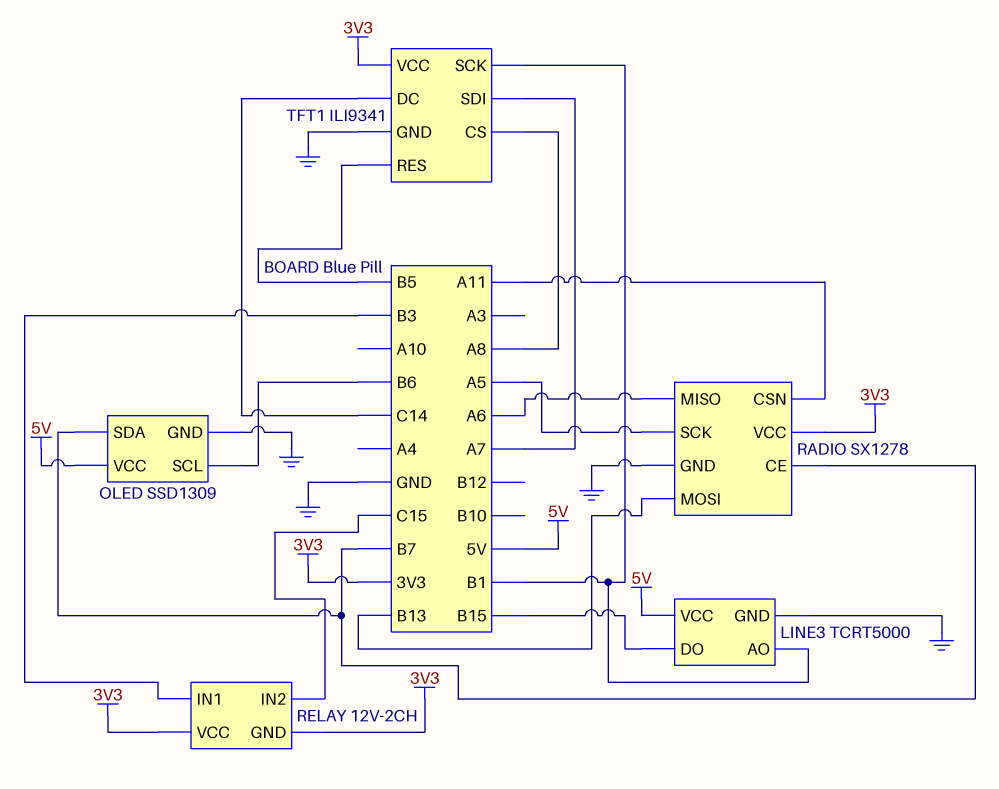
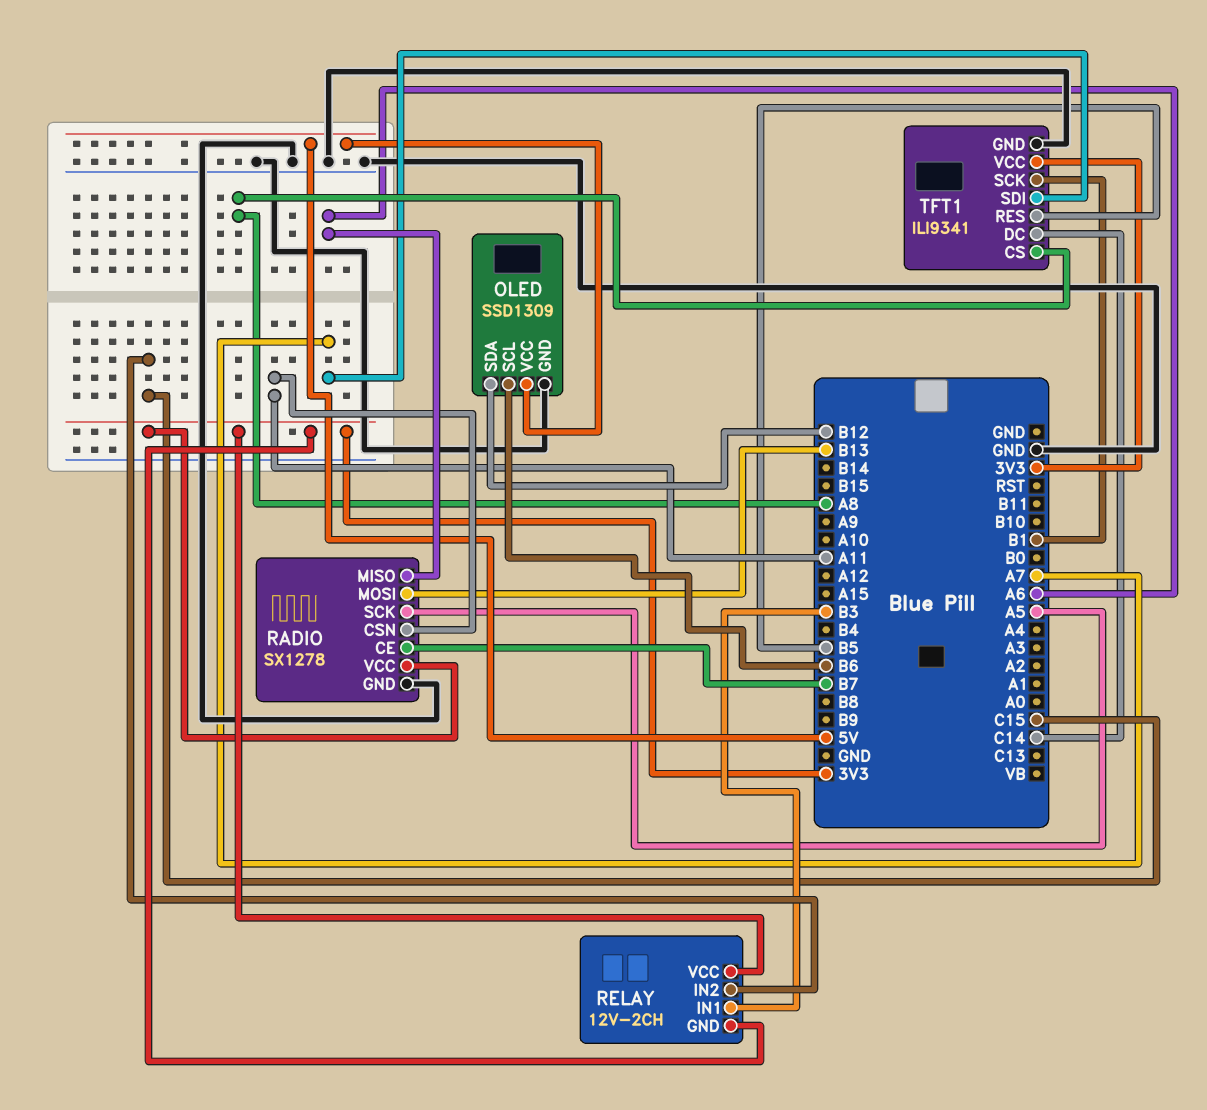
LINE3: TCRT5000 -> none
LINE3 pin AO: B1 -> none
LINE3 pin DO: B15 -> none
LINE3 pin GND: GND -> none
LINE3 pin VCC: 5V -> none
OLED pin SDA: B7 -> B12

